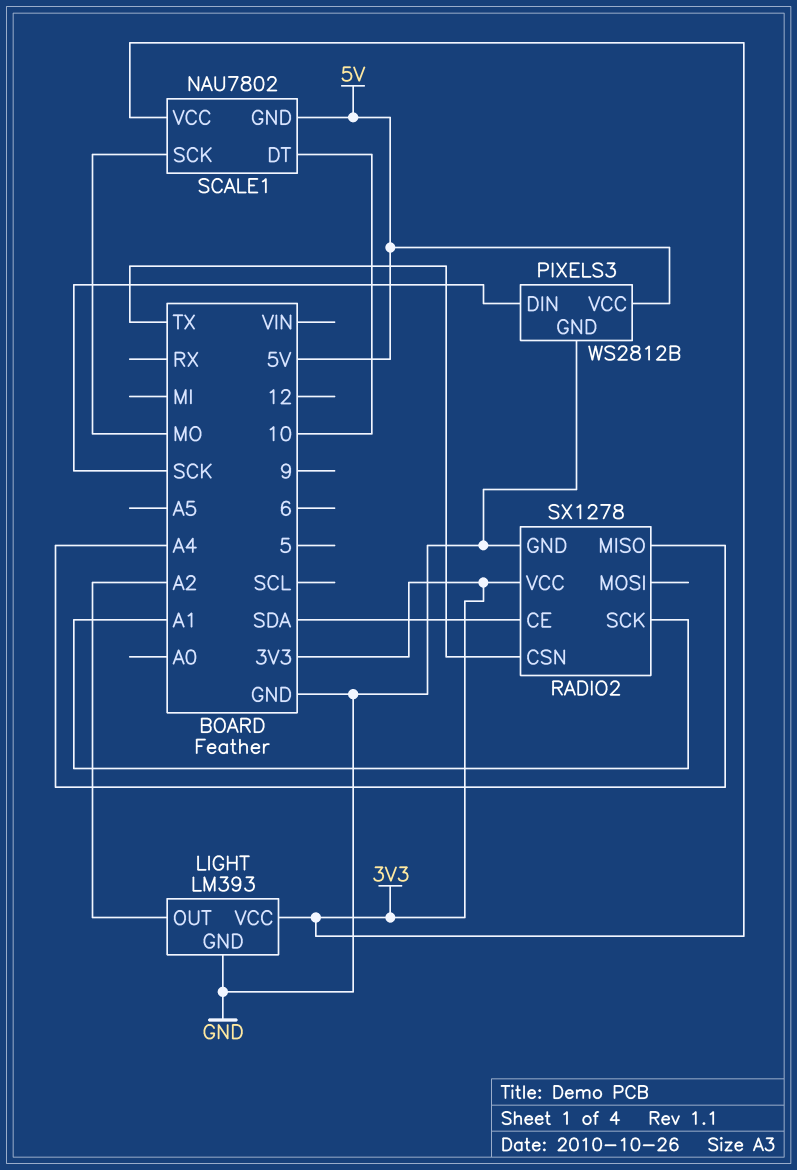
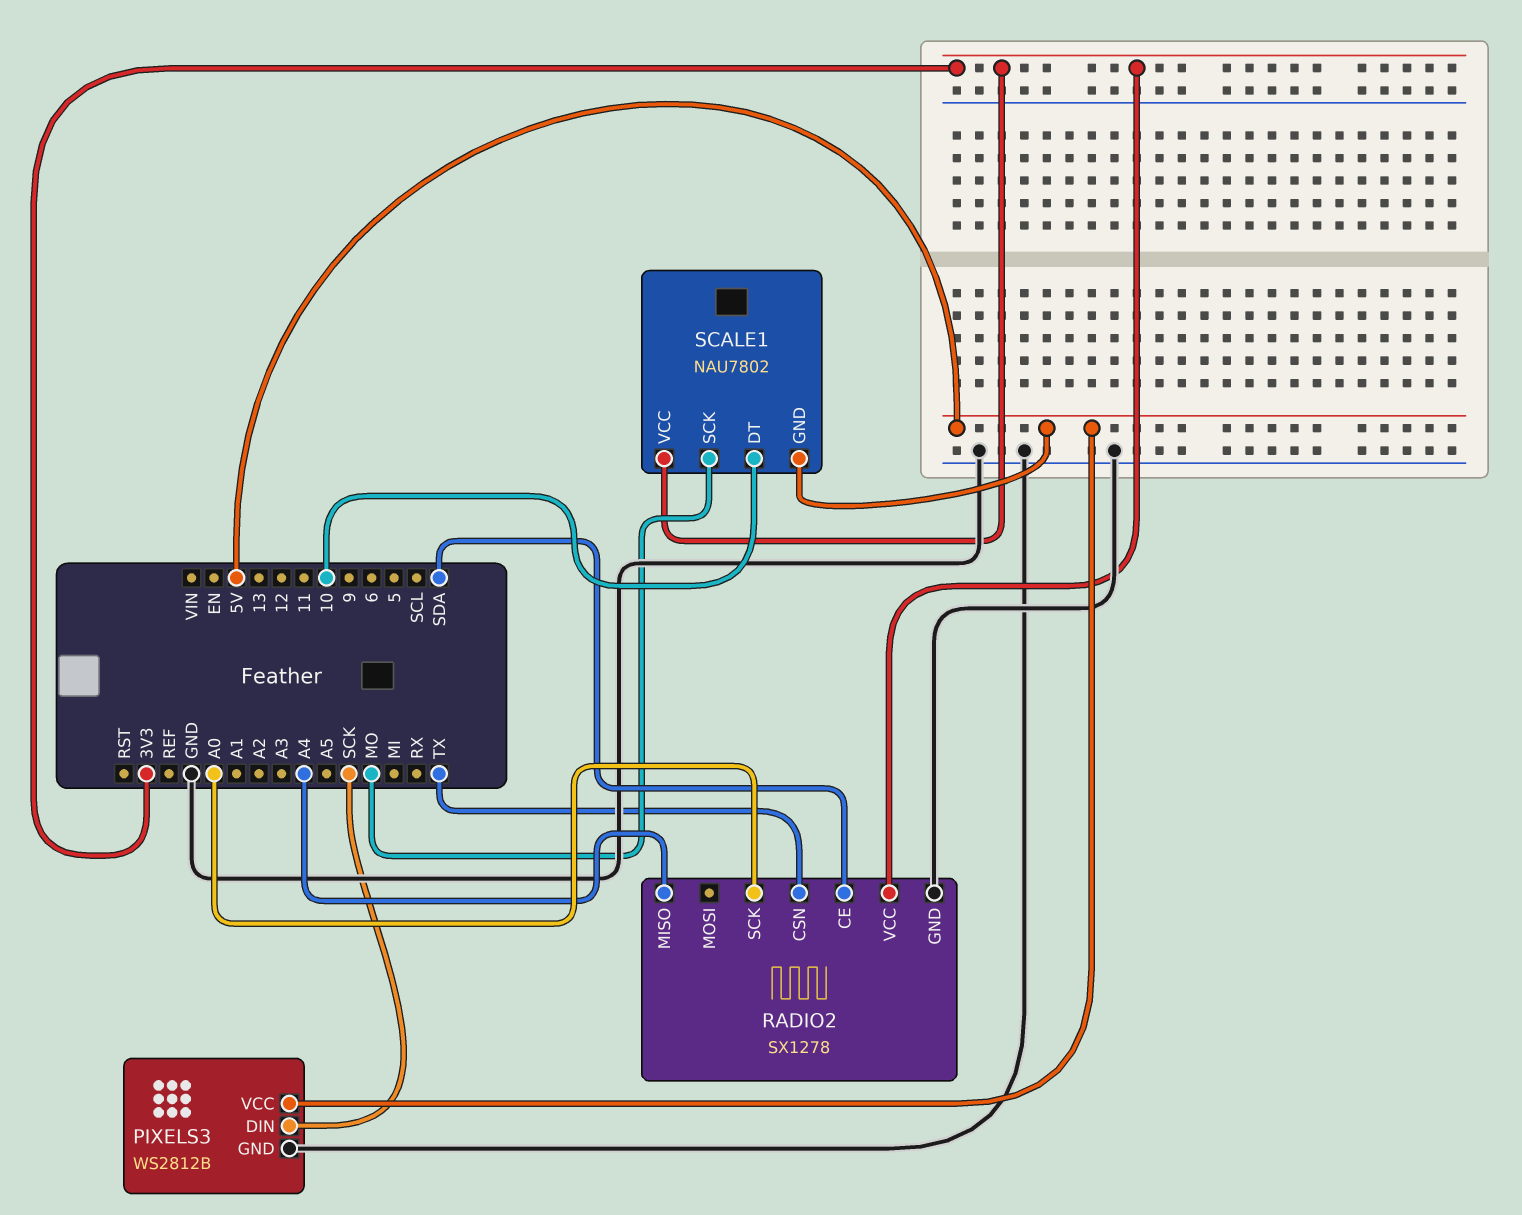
LIGHT: LM393 -> none
LIGHT pin GND: GND -> none
LIGHT pin OUT: A2 -> none
LIGHT pin VCC: 3V3 -> none
RADIO2 pin SCK: A1 -> A0

